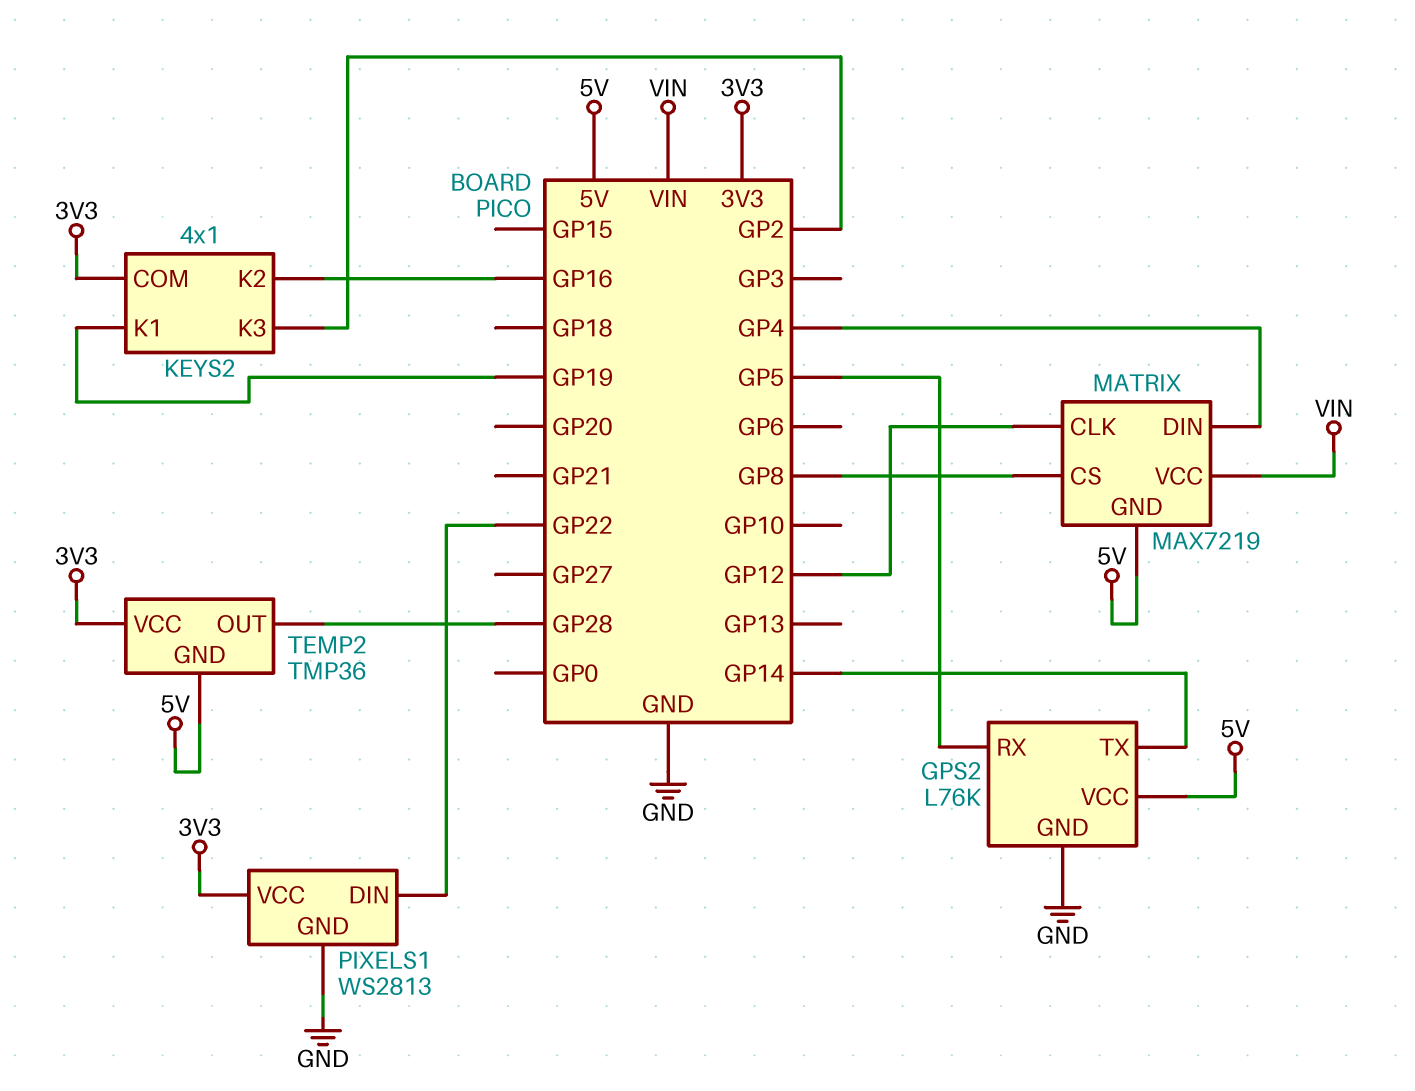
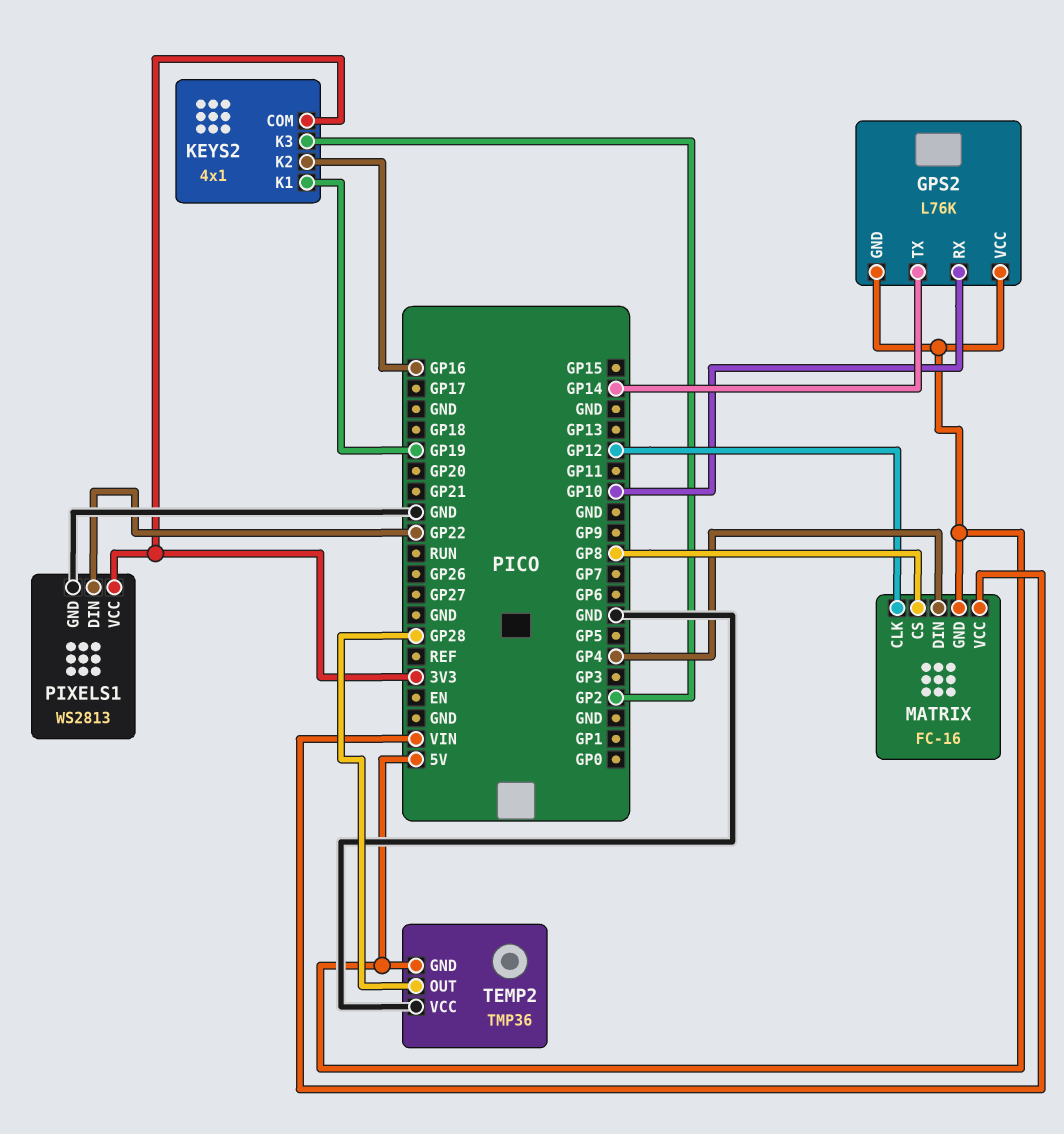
GPS2 pin GND: GND -> 5V
GPS2 pin RX: GP5 -> GP10
MATRIX: MAX7219 -> FC-16
TEMP2 pin VCC: 3V3 -> GND

